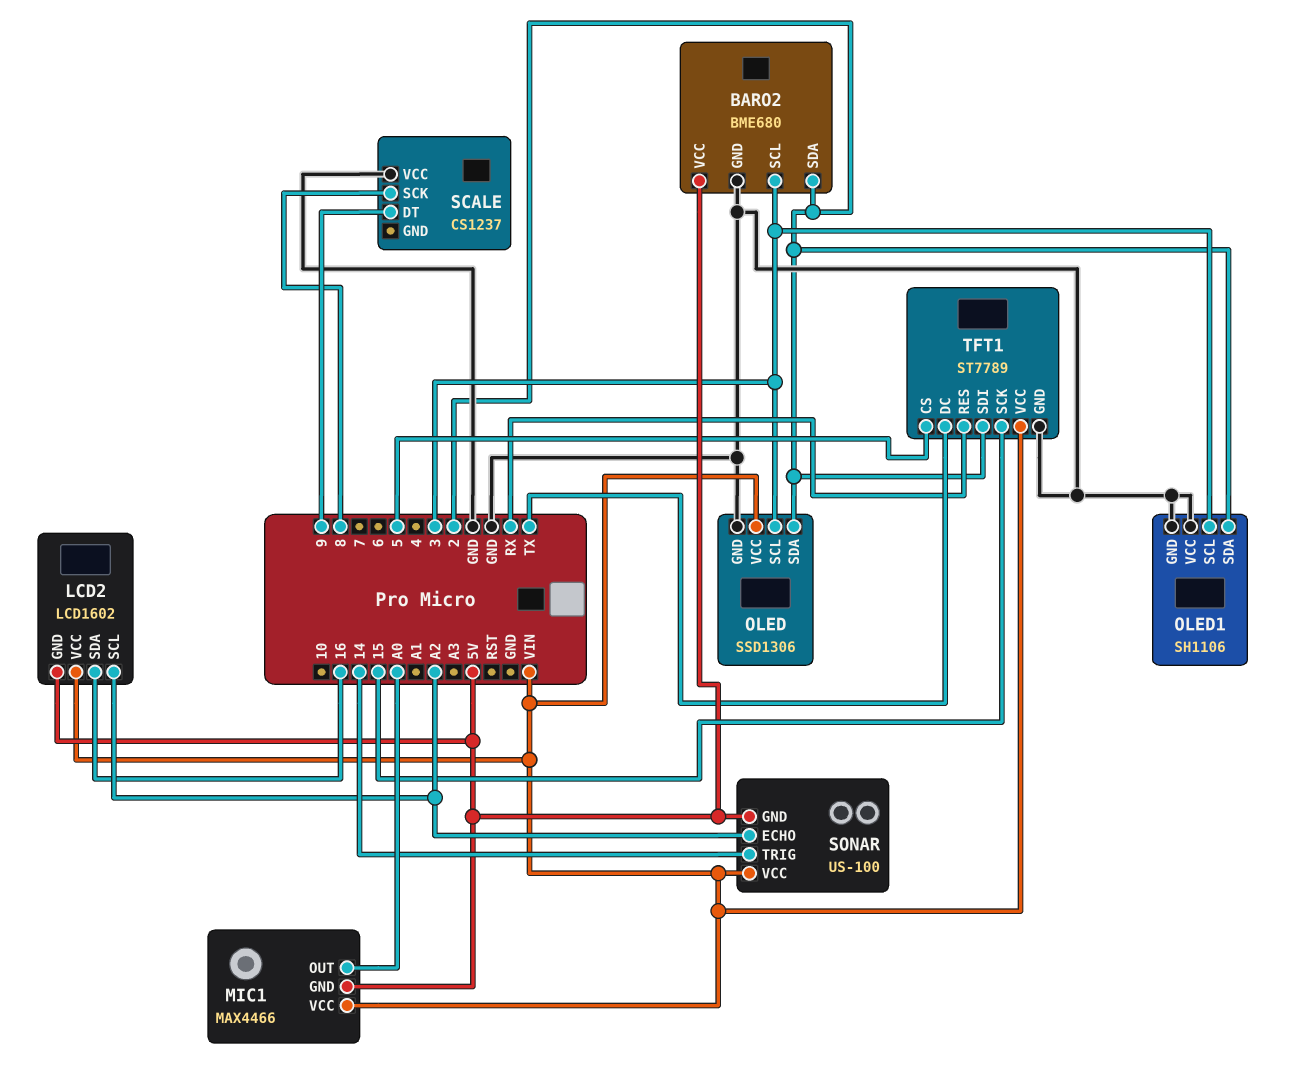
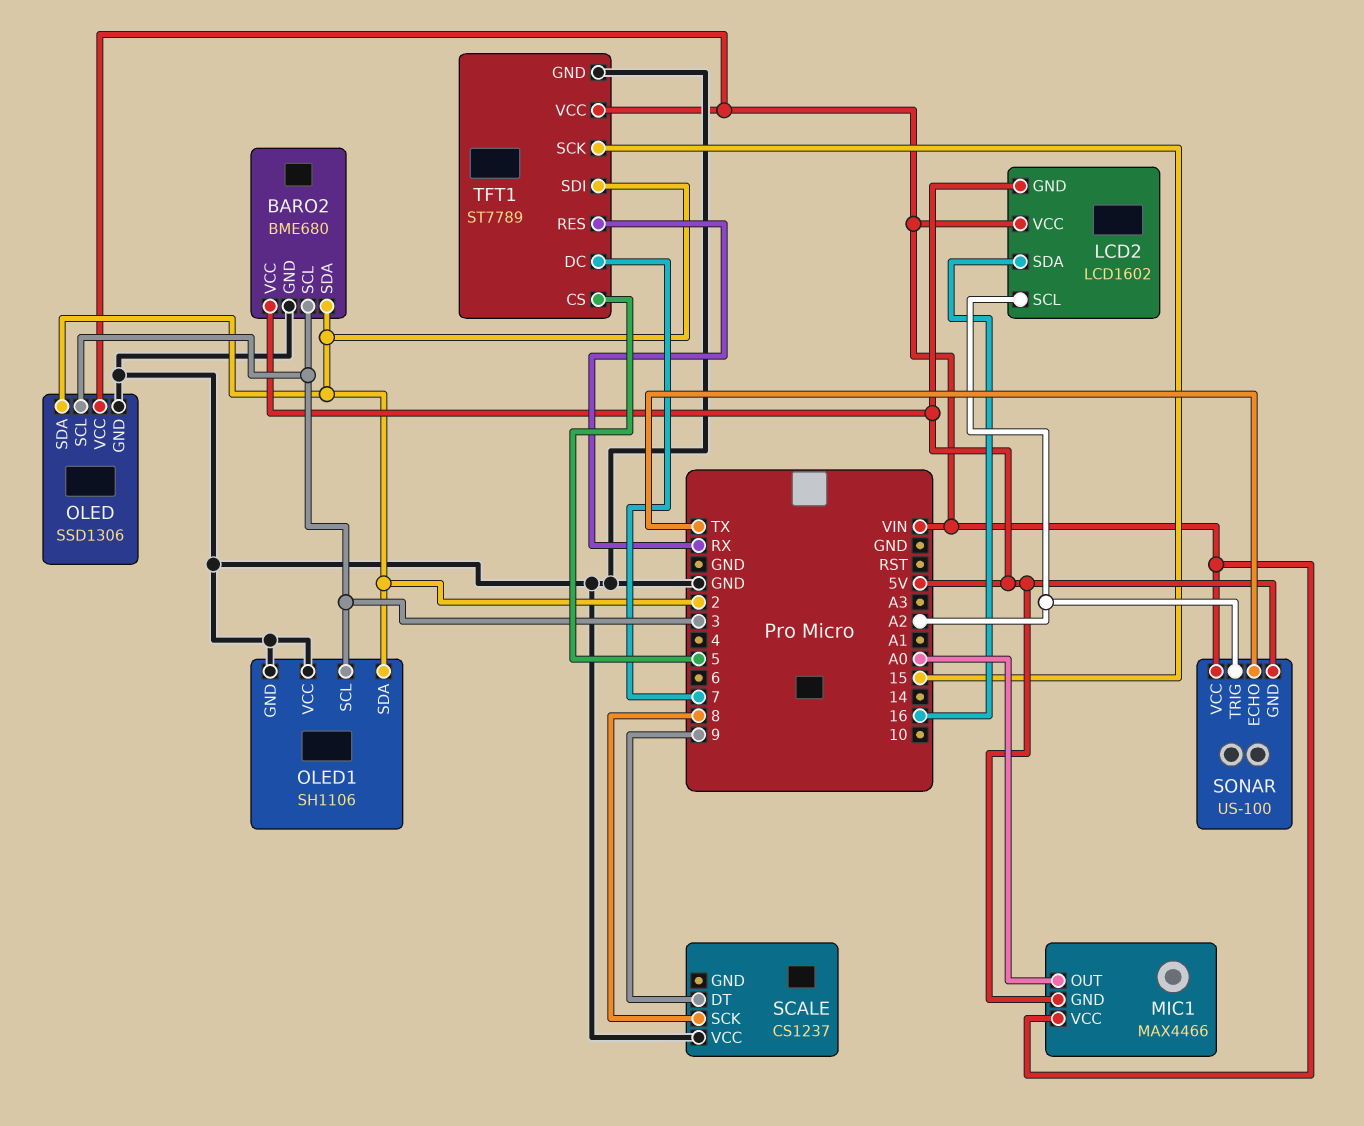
SONAR pin ECHO: A2 -> TX
SONAR pin TRIG: 14 -> A2
TFT1 pin DC: TX -> 7

